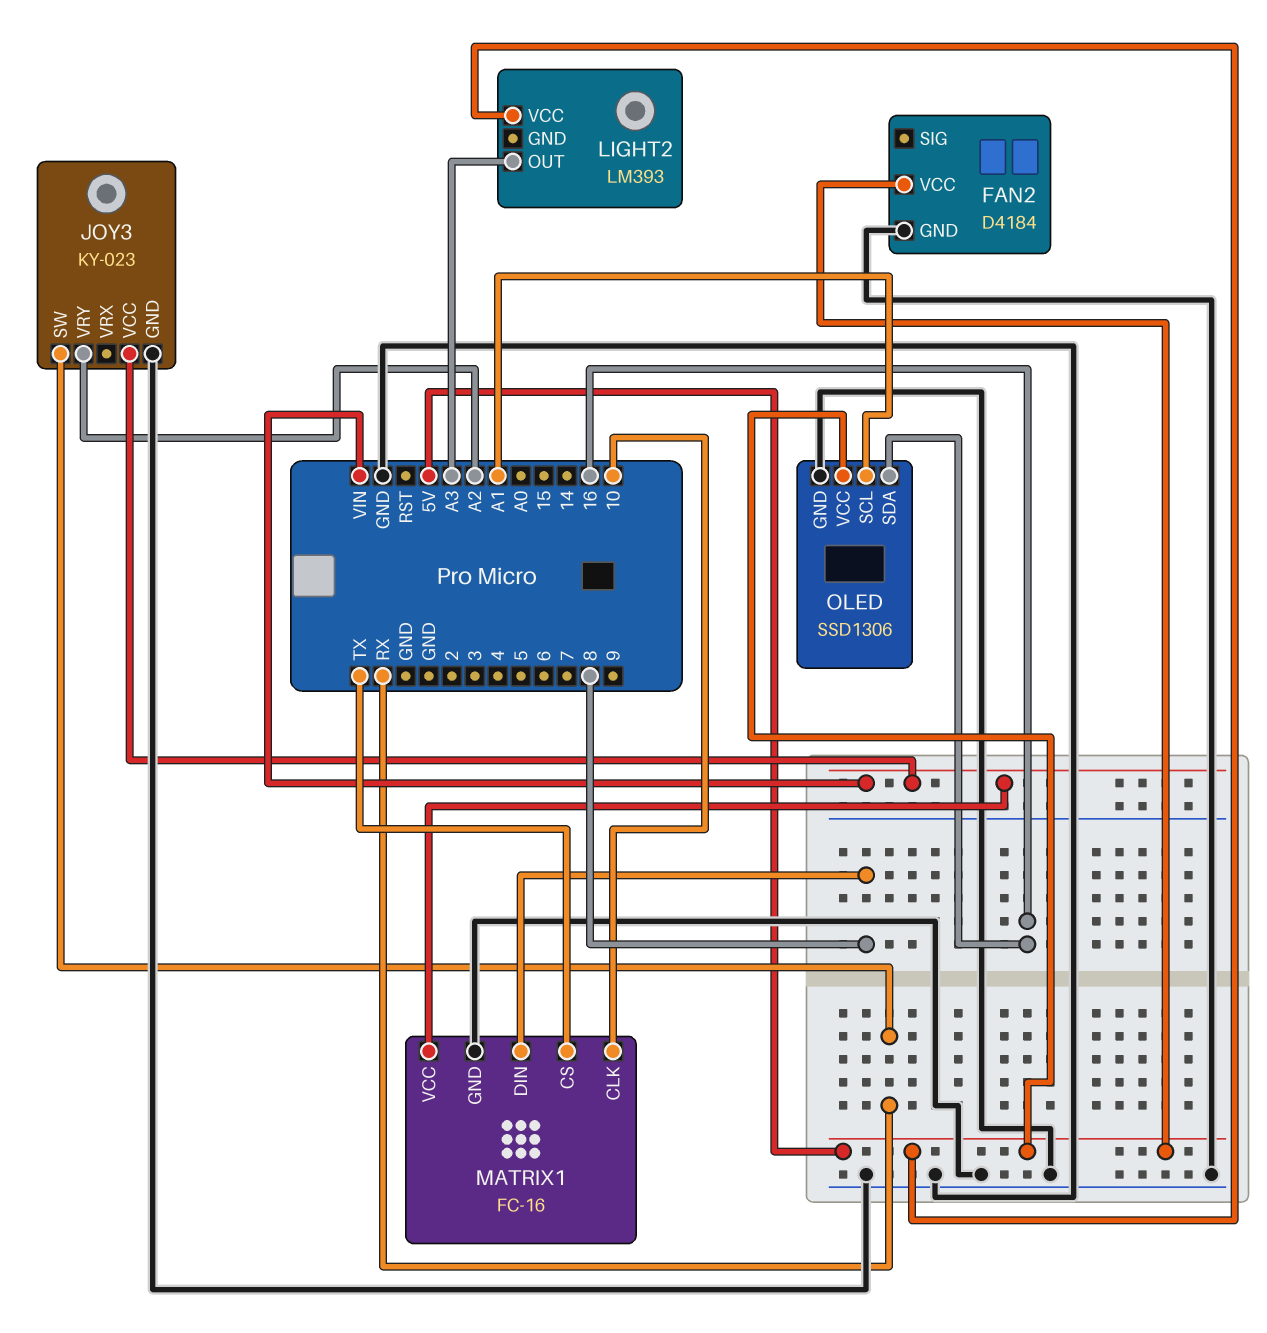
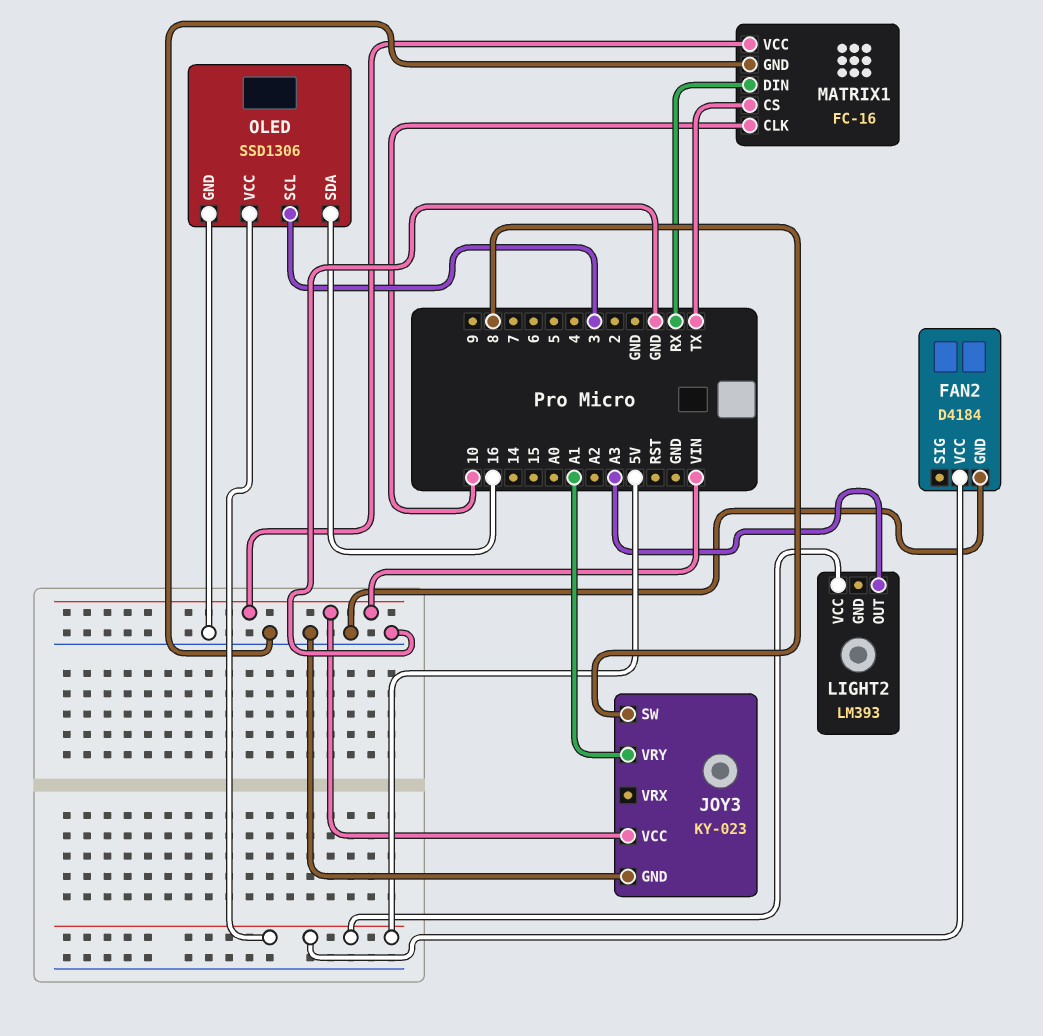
JOY3 pin SW: RX -> 8
JOY3 pin VRY: A2 -> A1
MATRIX1 pin DIN: 8 -> RX
OLED pin SCL: A1 -> 3

